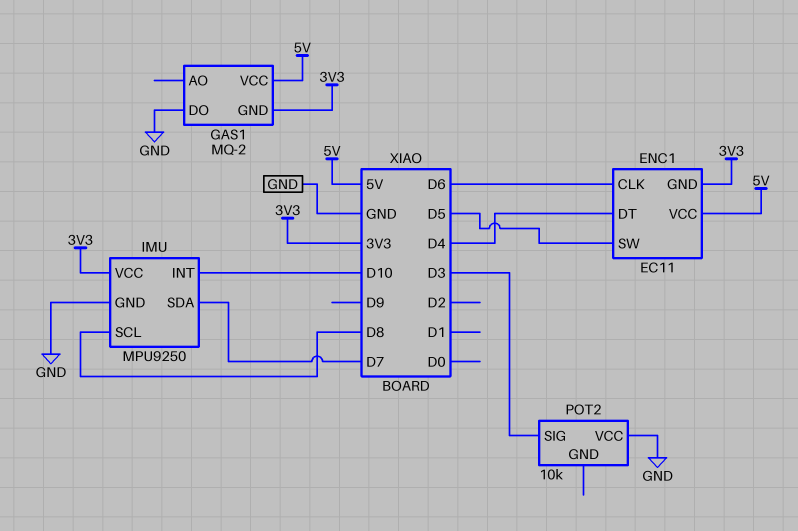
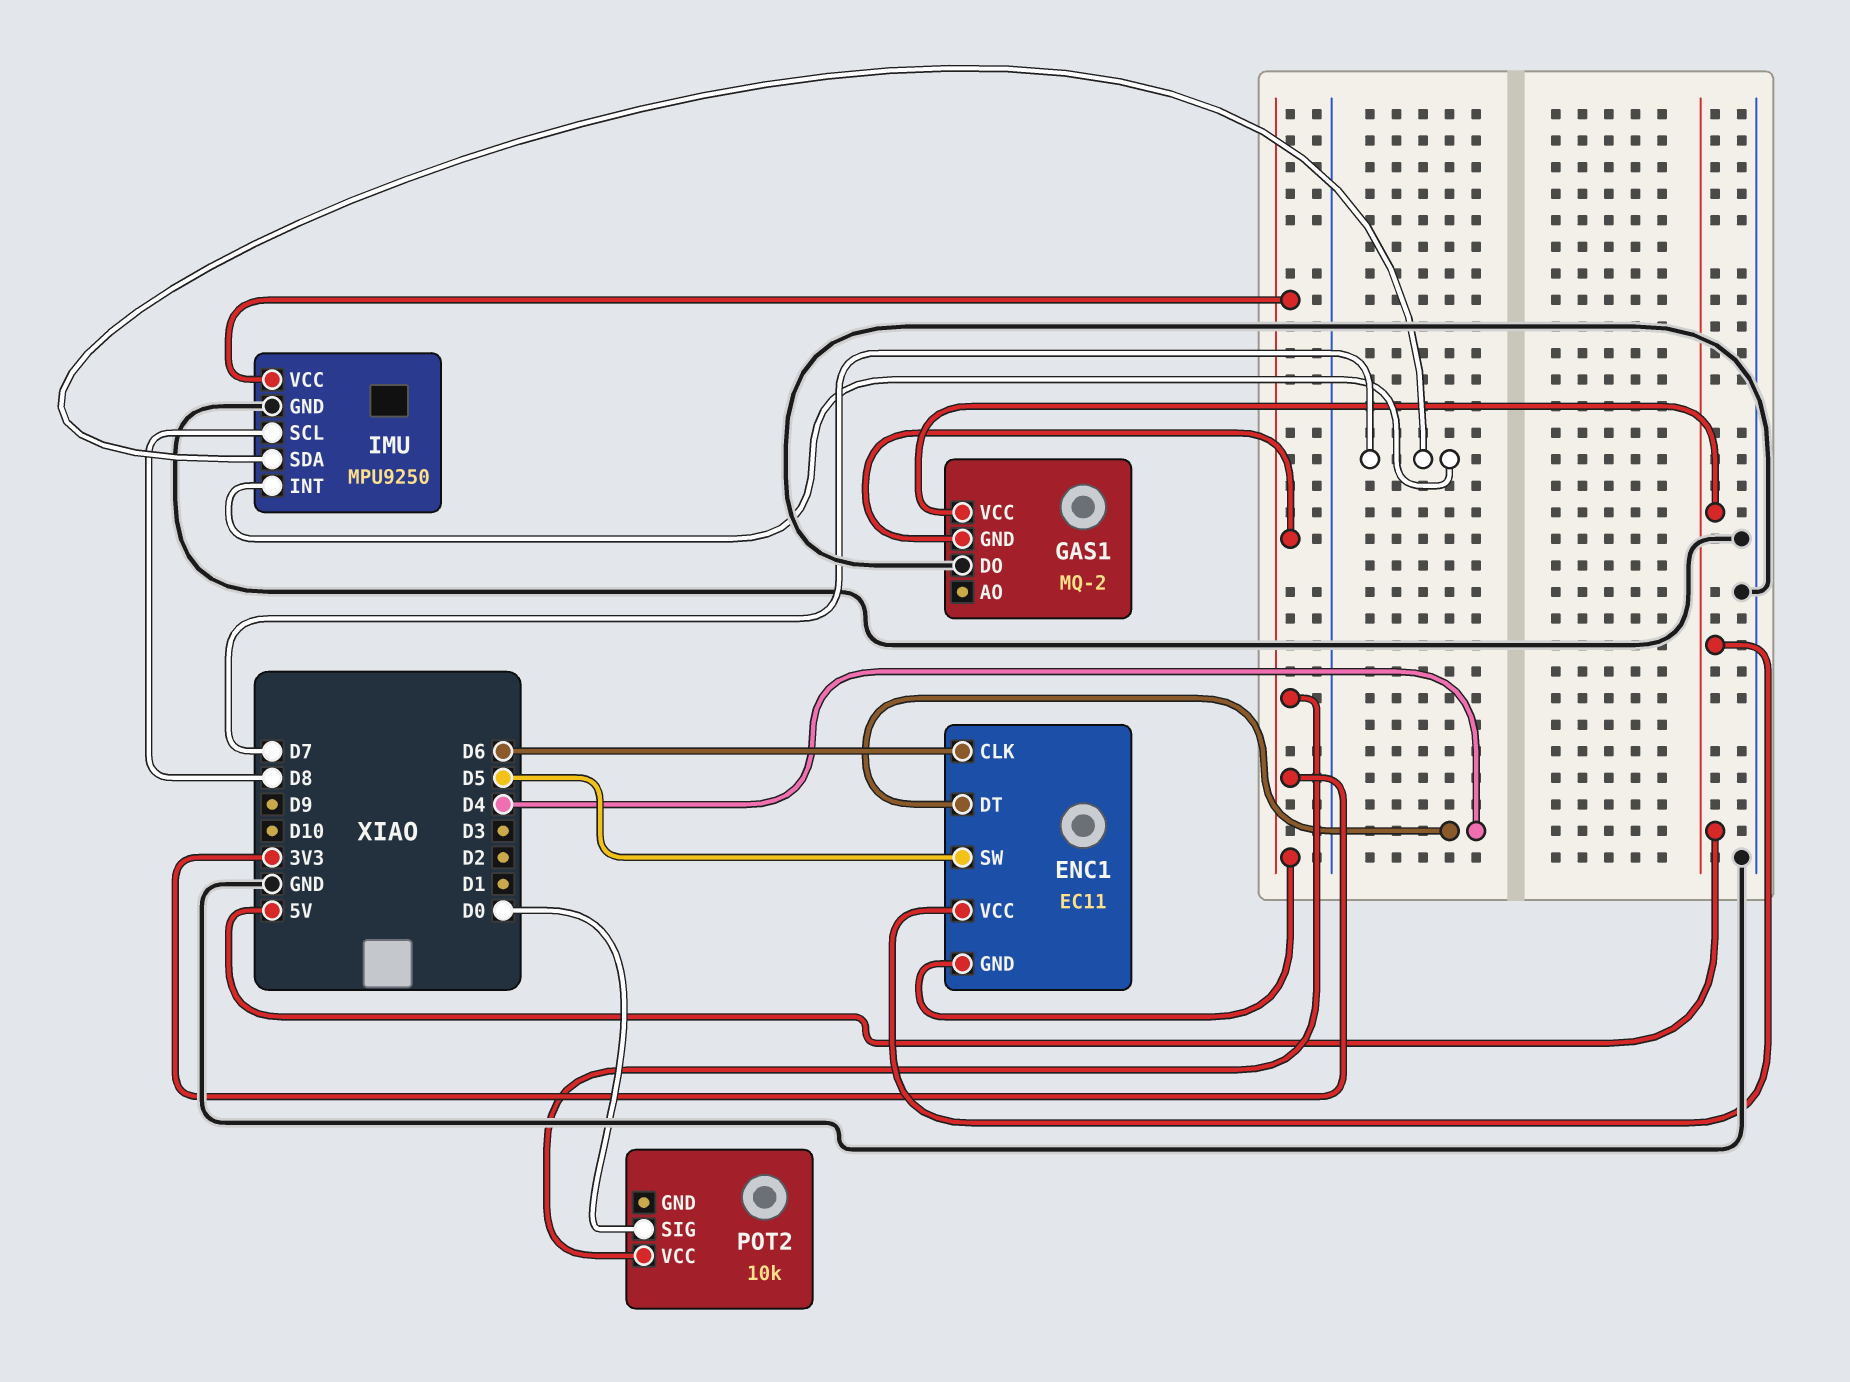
IMU pin INT: D10 -> D7
POT2 pin SIG: D3 -> D0
POT2 pin VCC: GND -> 3V3

